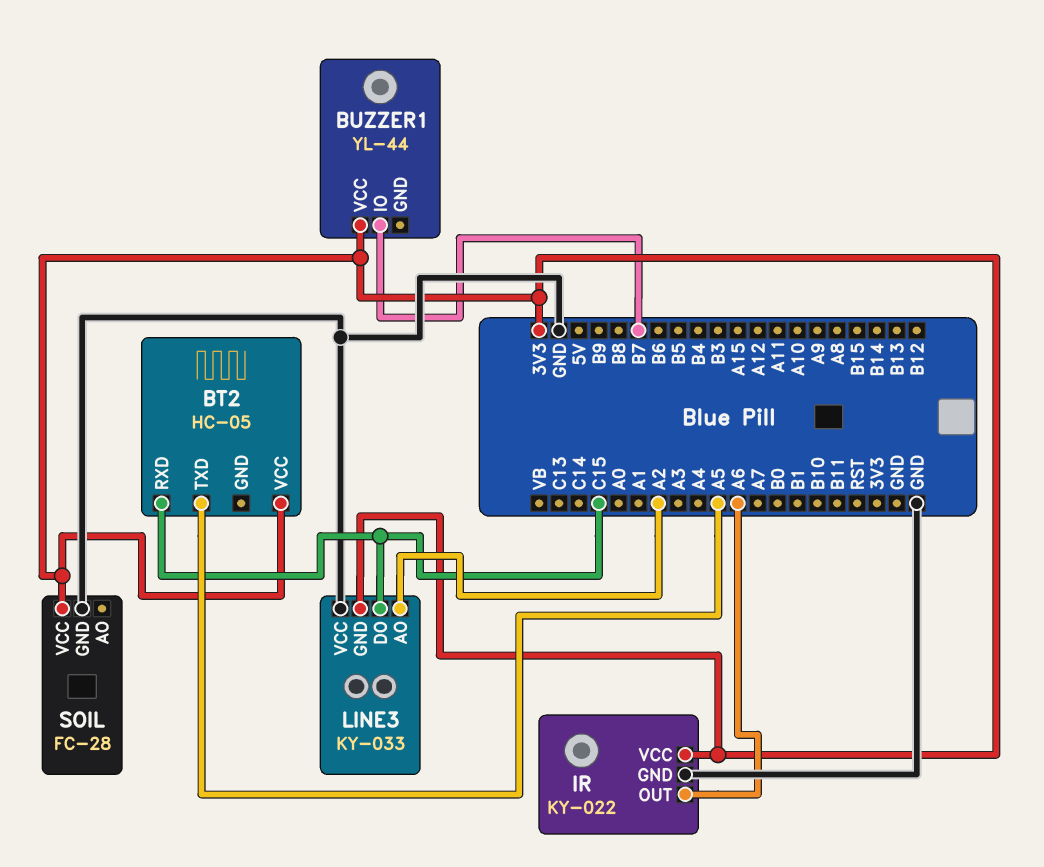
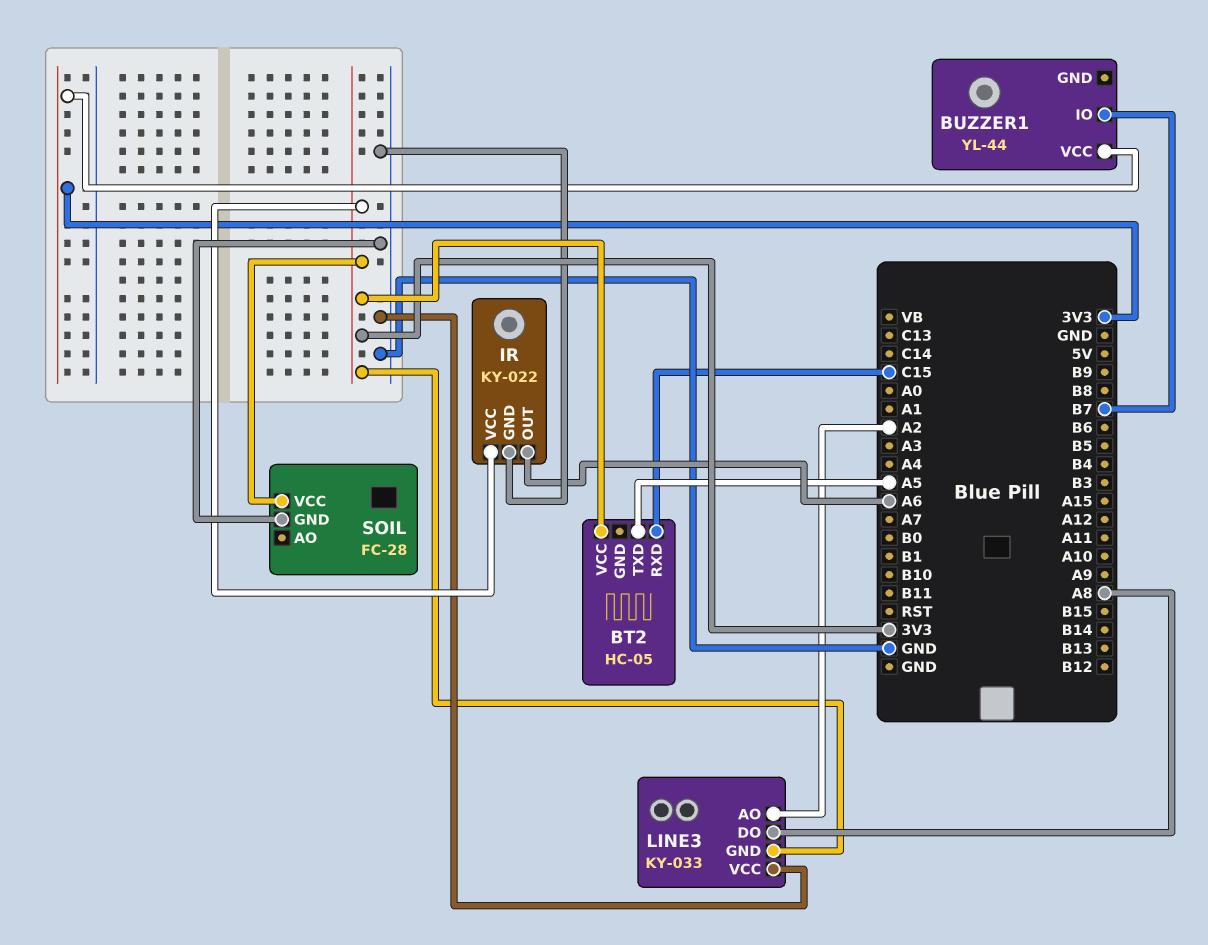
LINE3 pin DO: C15 -> A8

